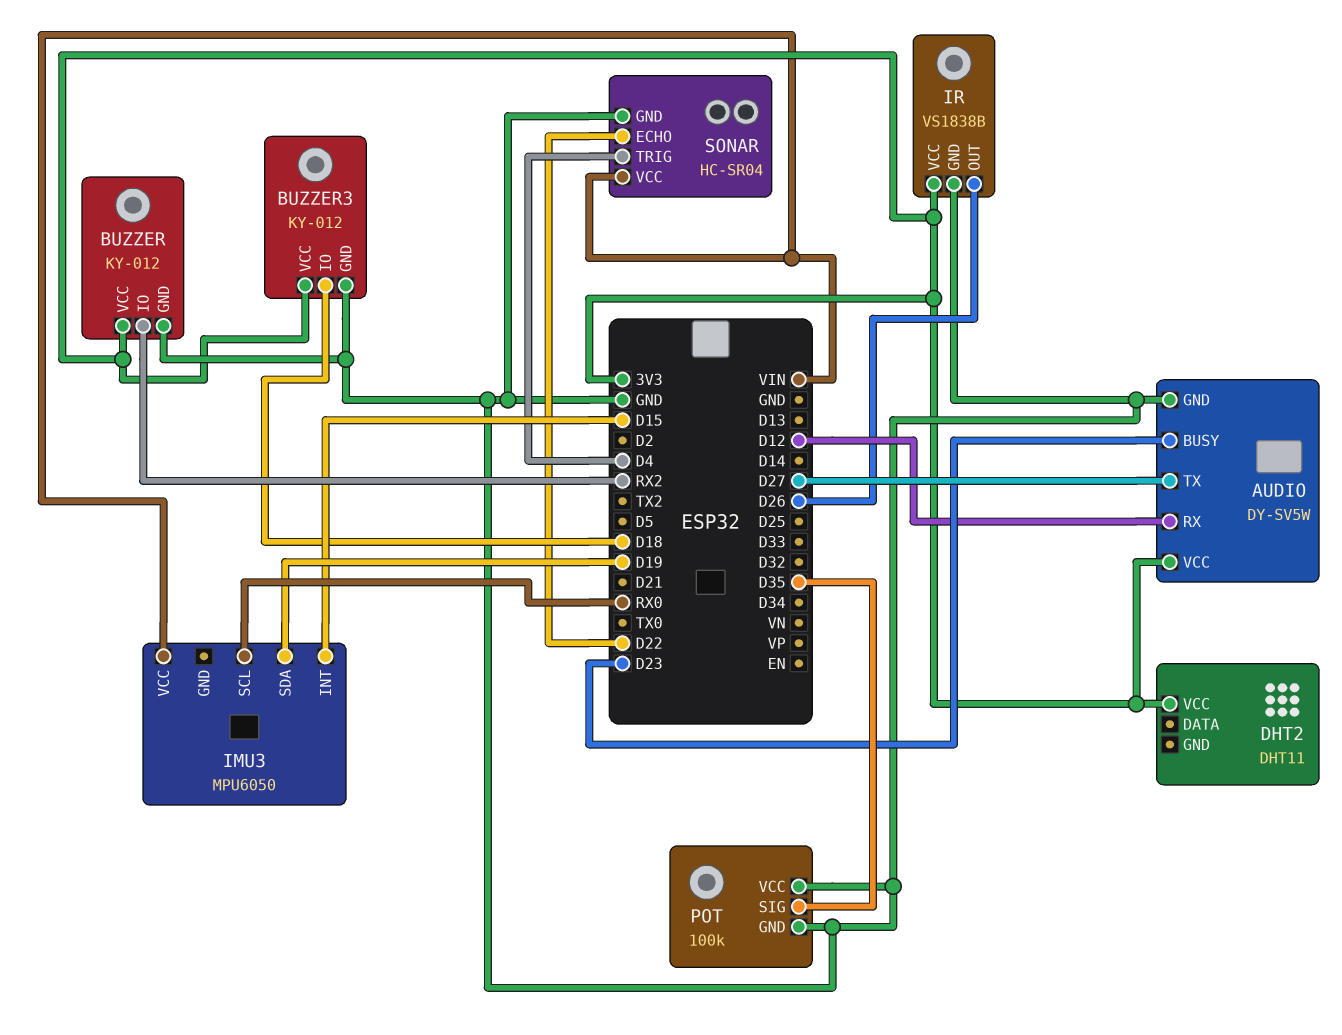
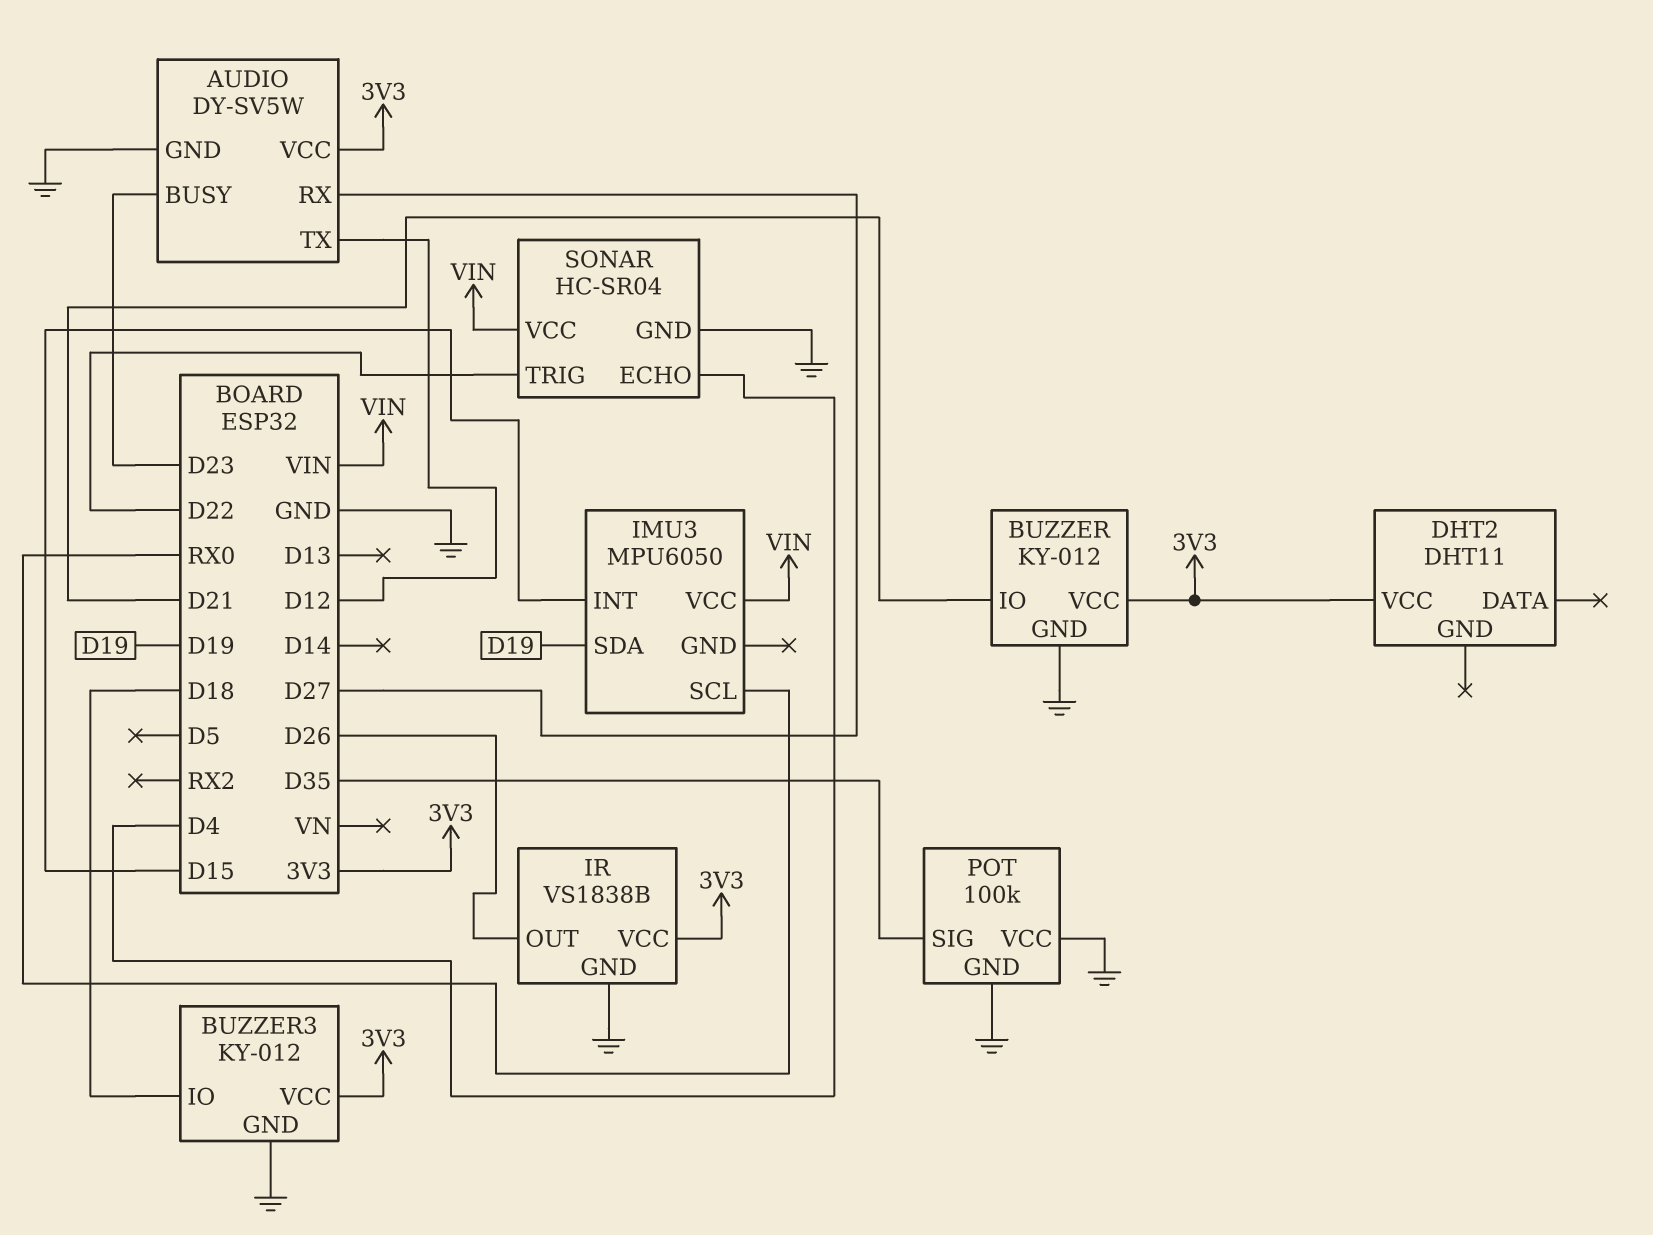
AUDIO pin RX: D12 -> D27
AUDIO pin TX: D27 -> D12
BUZZER pin IO: RX2 -> D21
SONAR pin ECHO: D22 -> D4
SONAR pin TRIG: D4 -> D22

